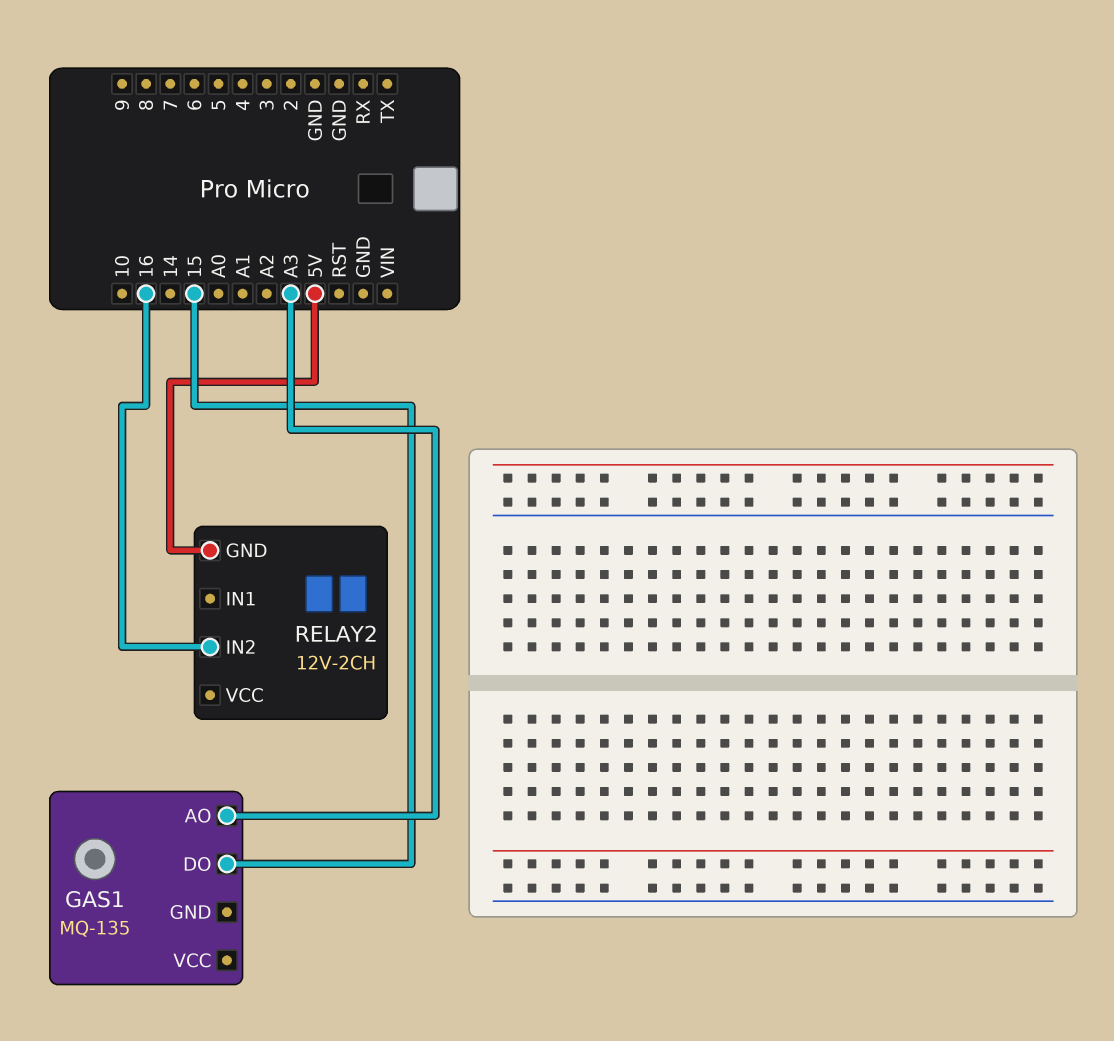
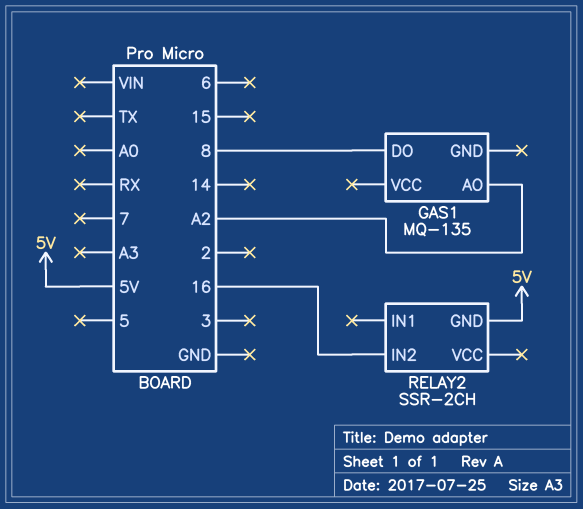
GAS1 pin AO: A3 -> A2
GAS1 pin DO: 15 -> 8
RELAY2: 12V-2CH -> SSR-2CH

